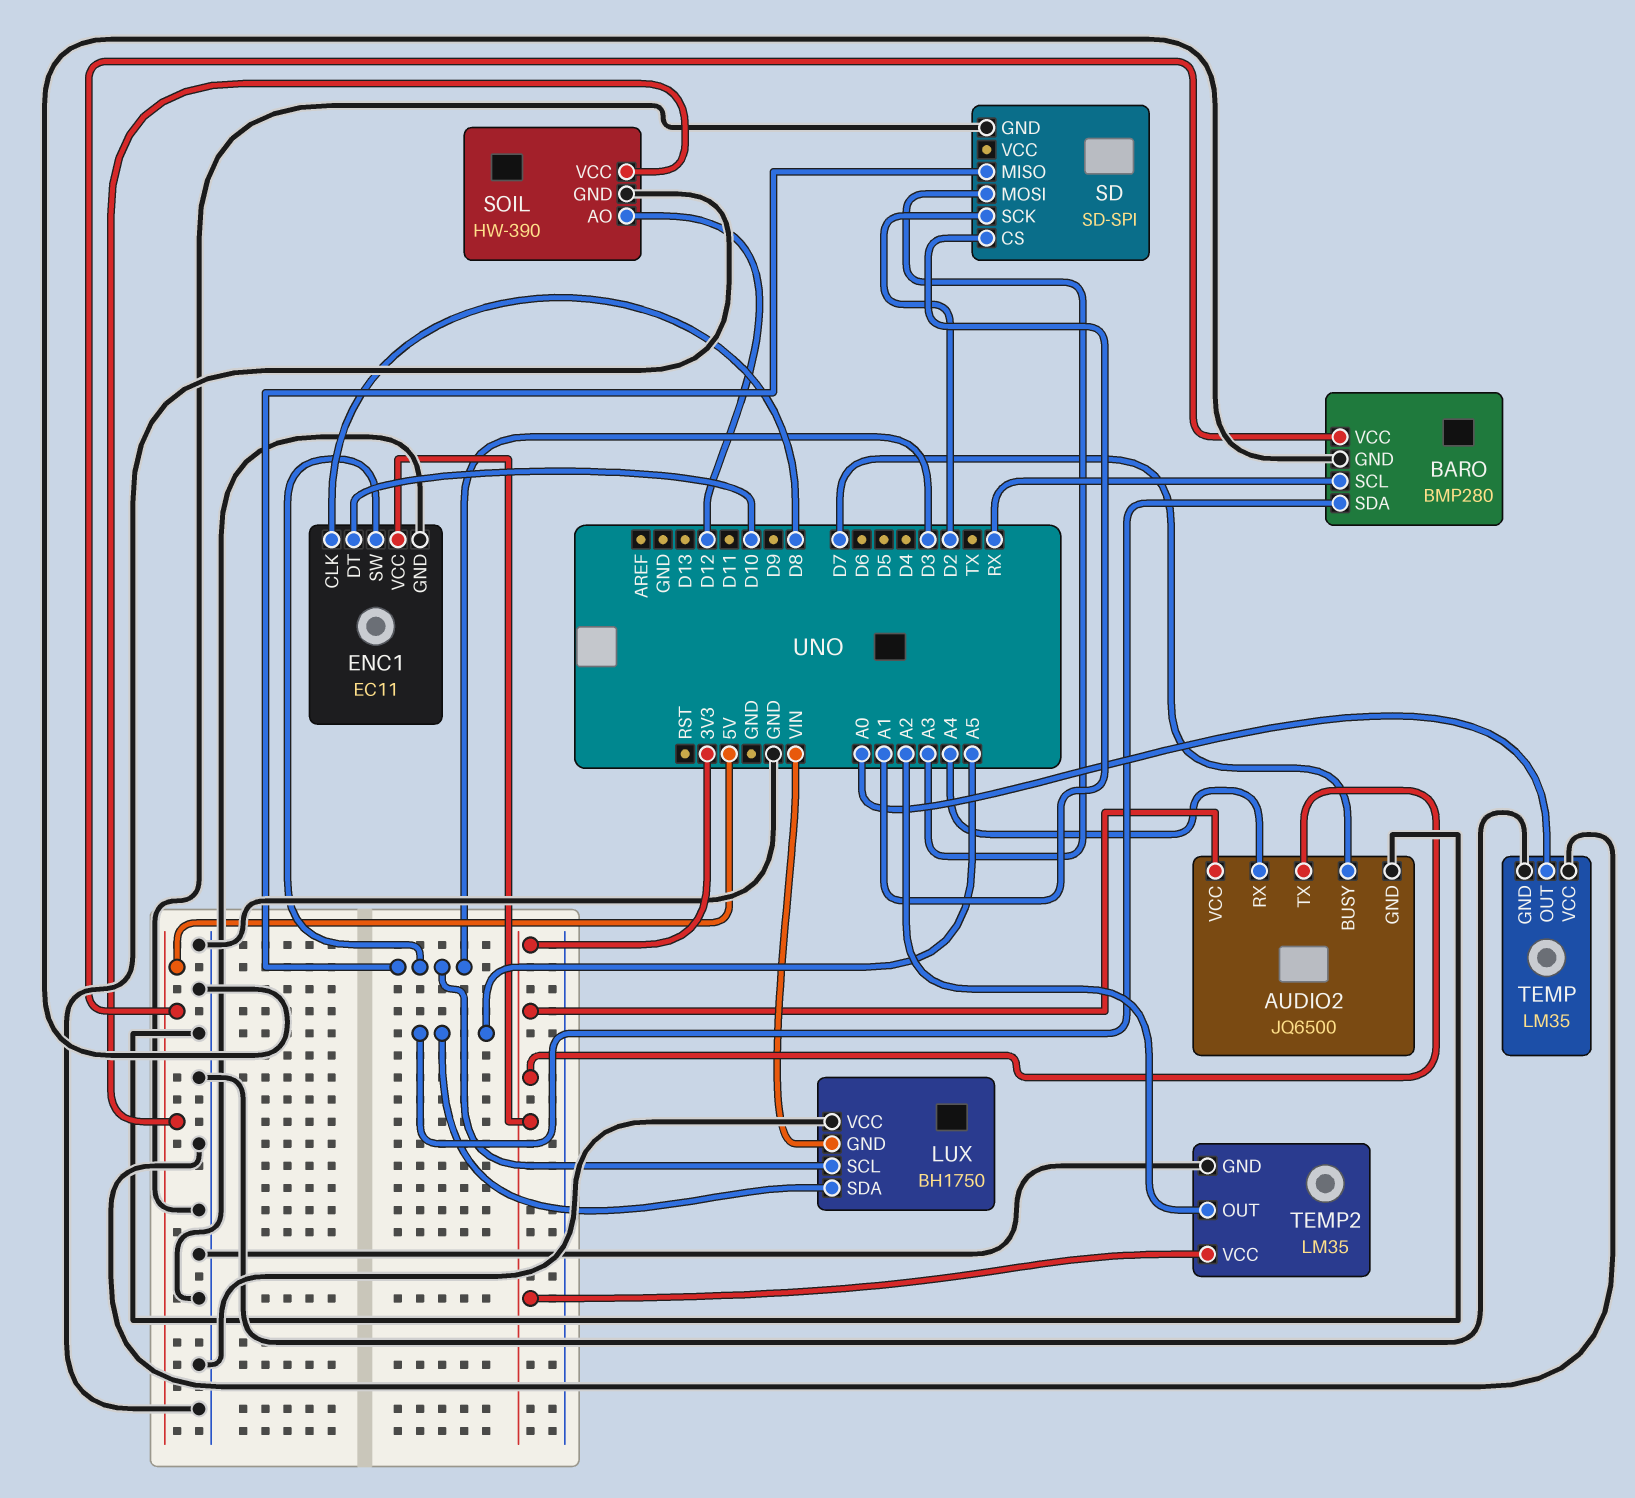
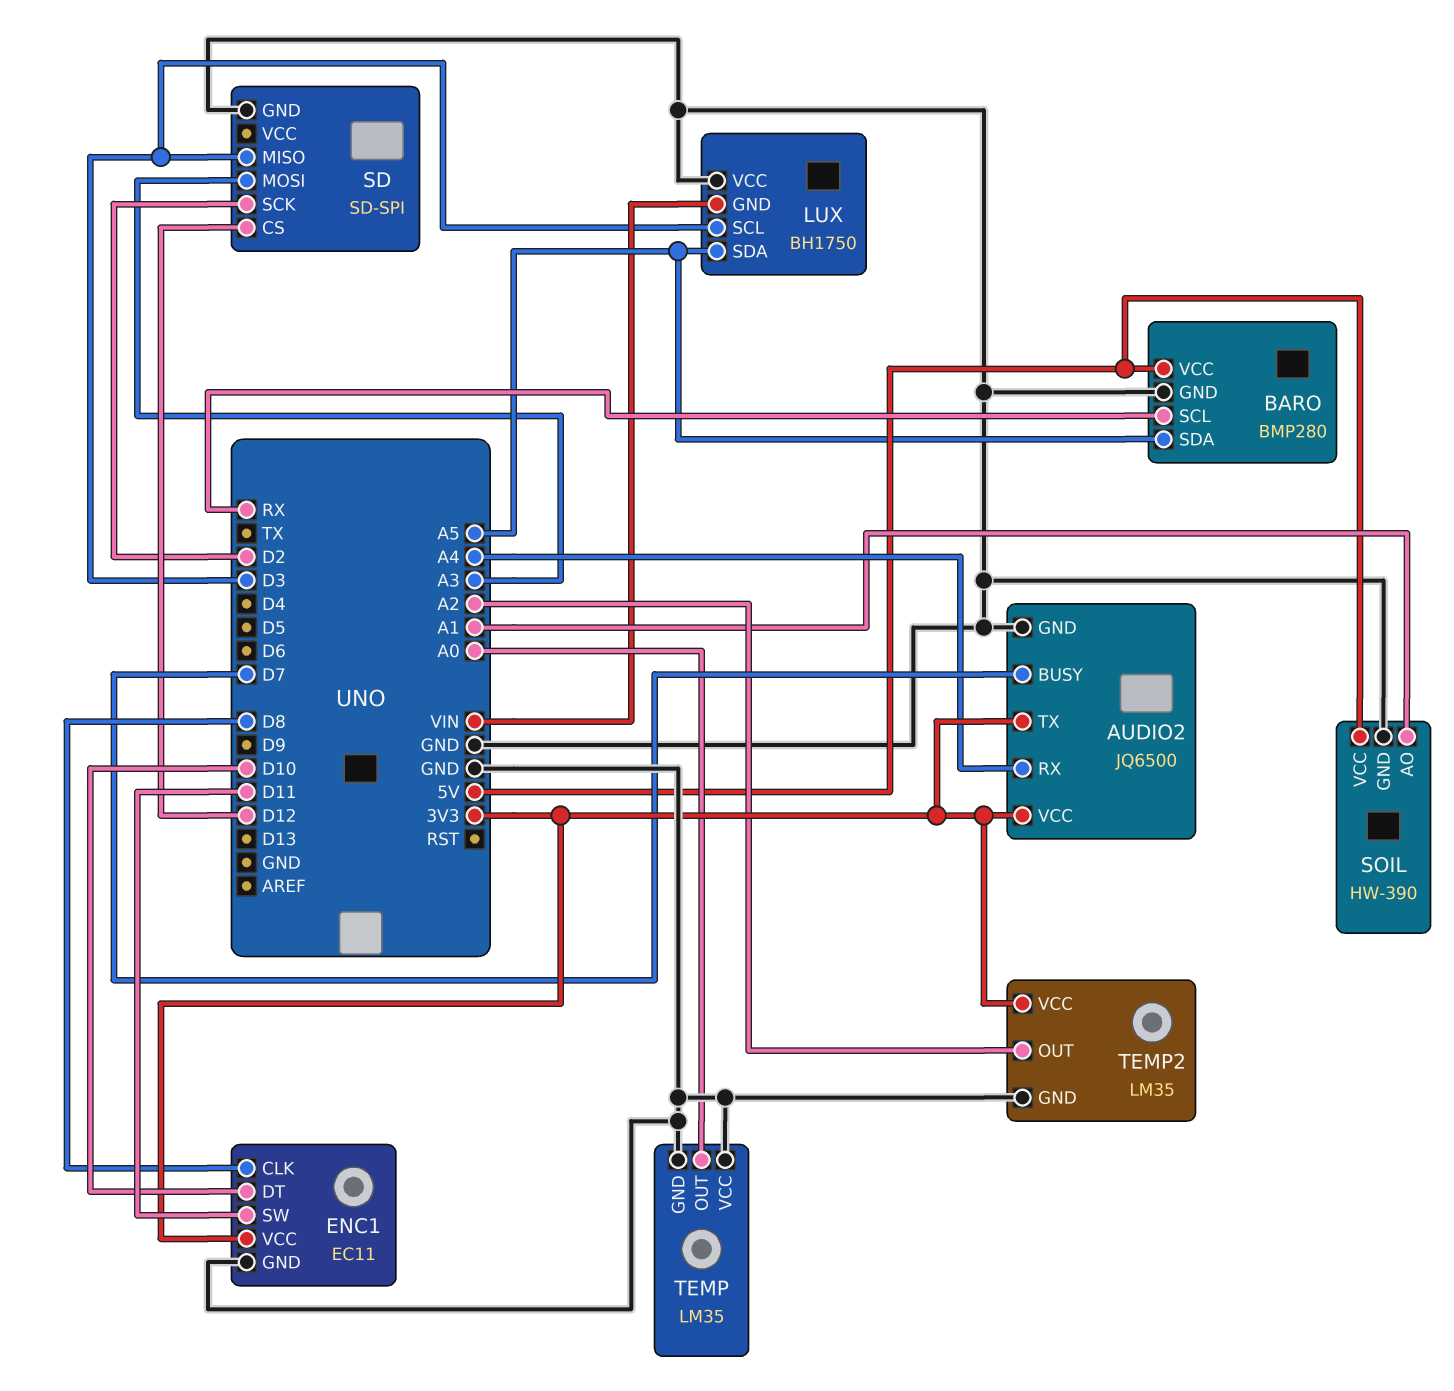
ENC1 pin SW: D3 -> D11
SD pin CS: A1 -> D12
SOIL pin AO: D12 -> A1

